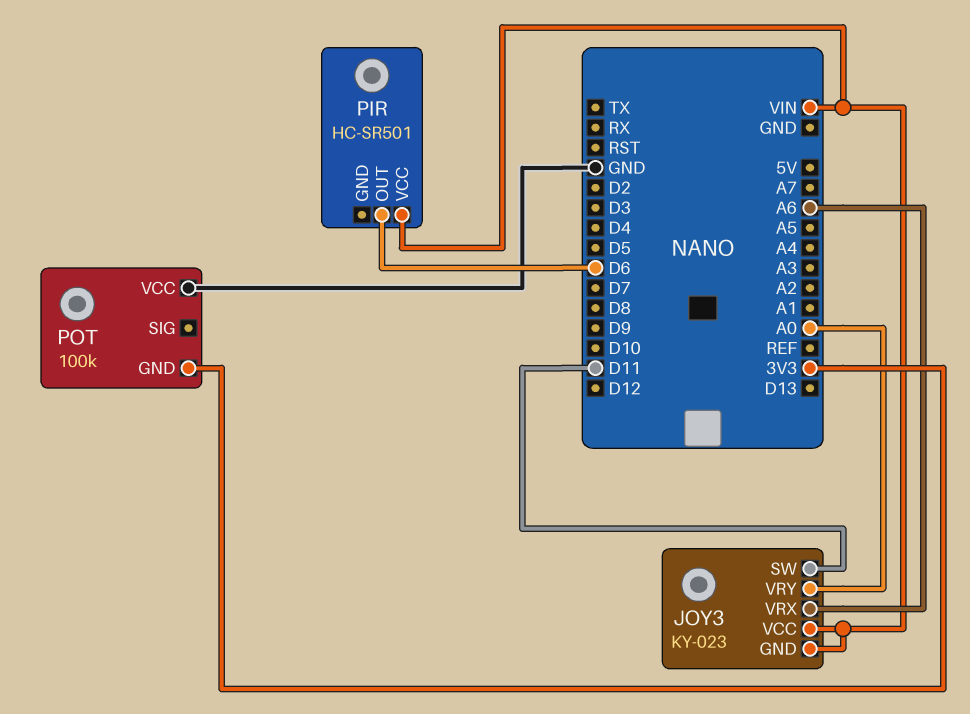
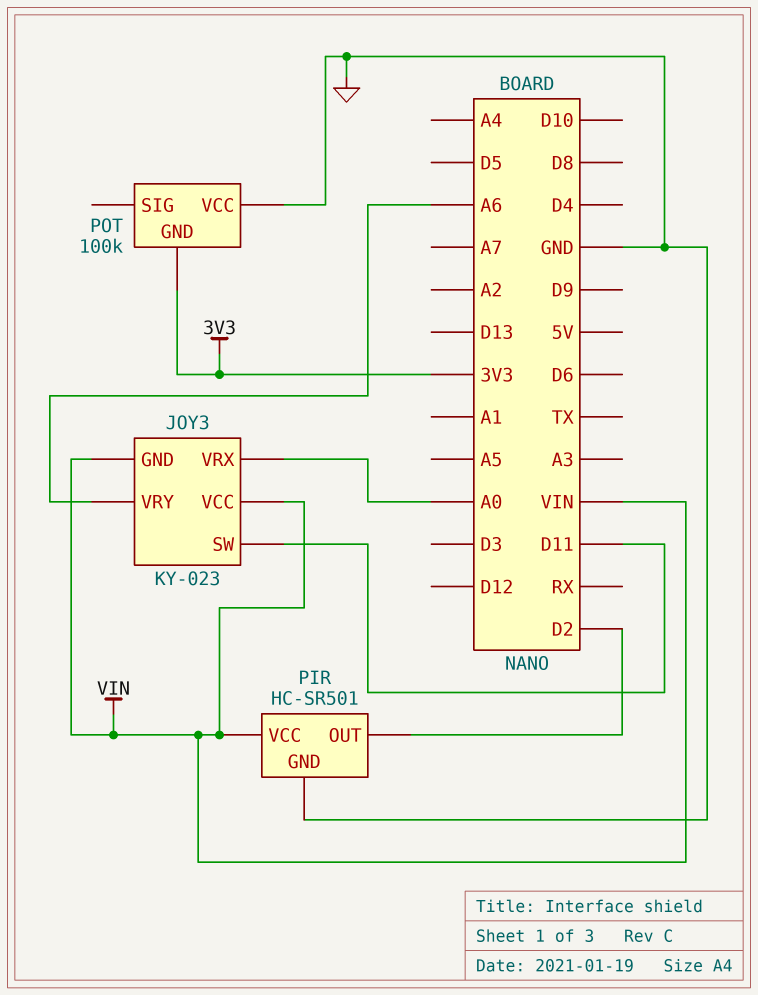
JOY3 pin VRX: A6 -> A0
JOY3 pin VRY: A0 -> A6
PIR pin GND: none -> GND
PIR pin OUT: D6 -> D2

